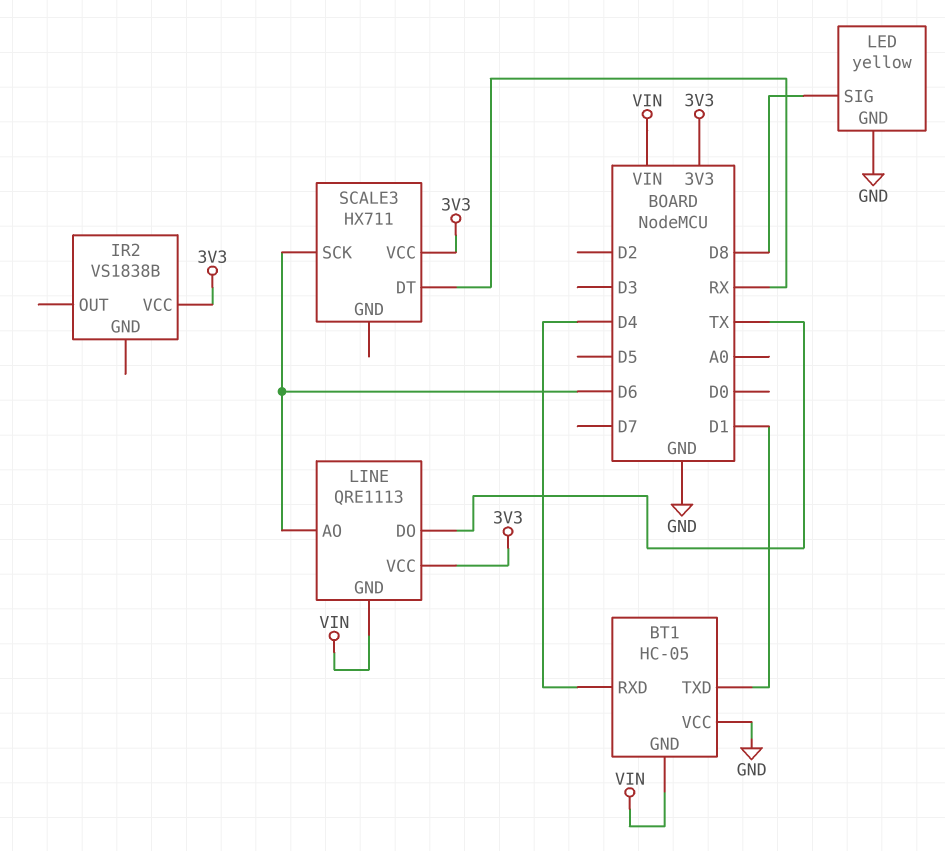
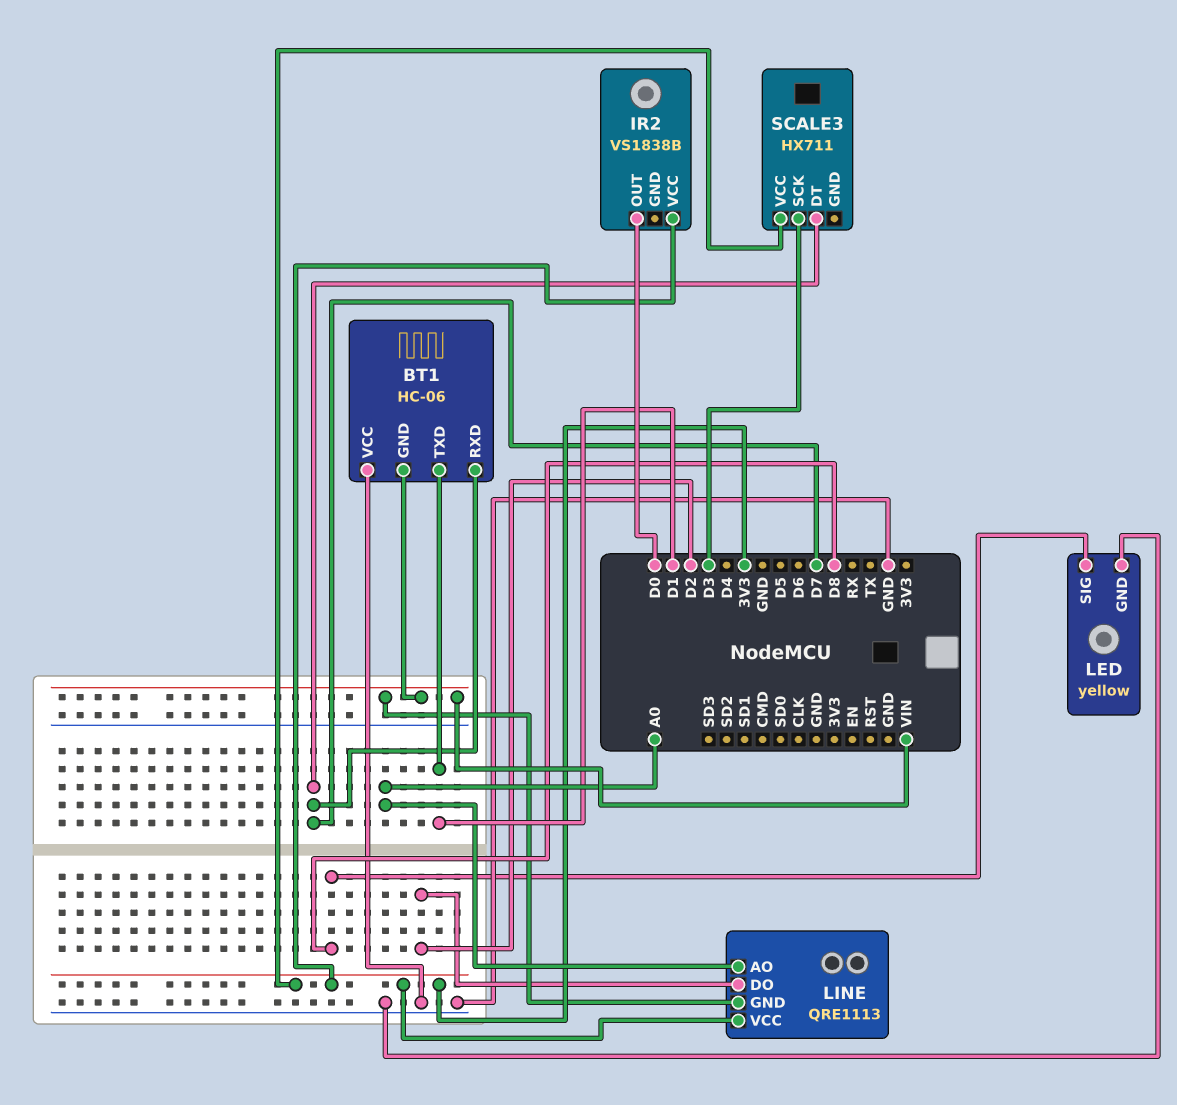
BT1: HC-05 -> HC-06
BT1 pin RXD: D4 -> D7
IR2 pin OUT: none -> D0
LINE pin AO: D6 -> A0
LINE pin DO: TX -> D2
SCALE3 pin DT: RX -> D7
SCALE3 pin SCK: D6 -> D3

